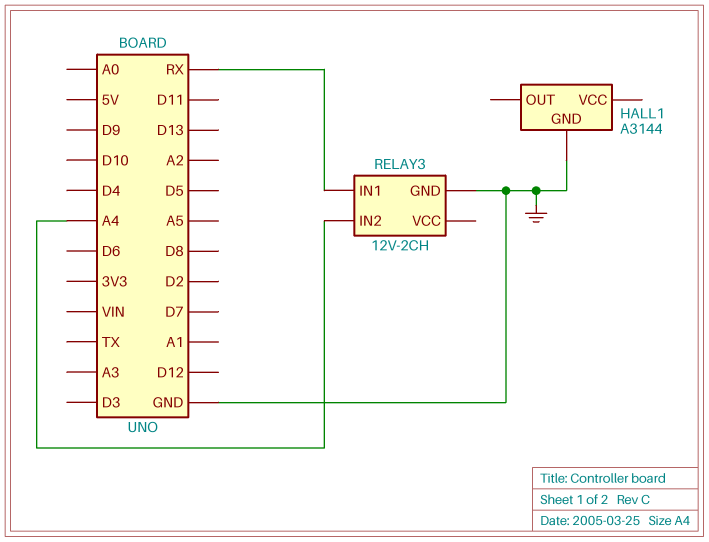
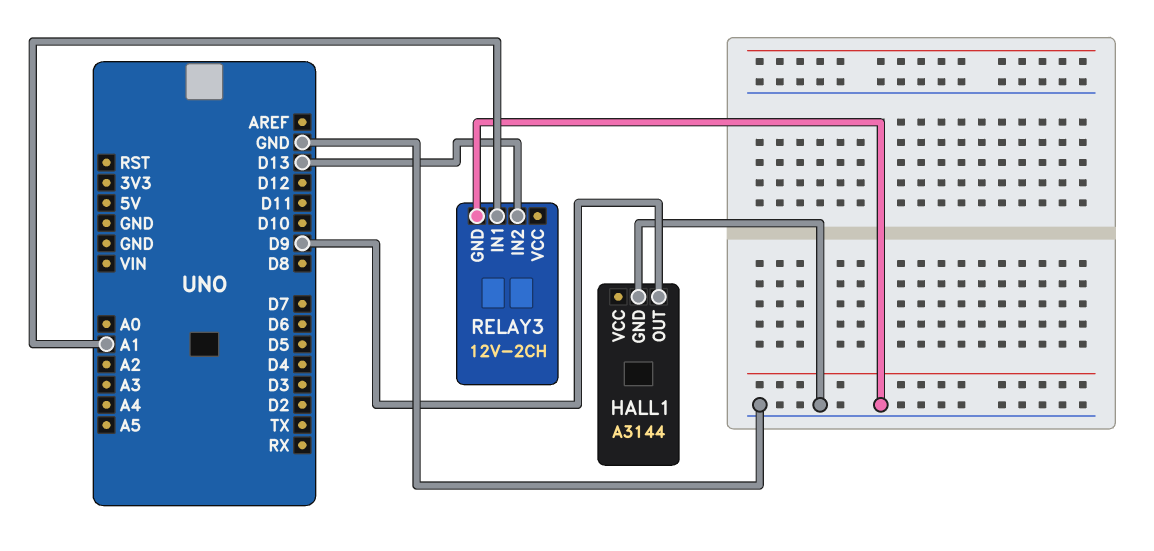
HALL1 pin OUT: none -> D9
RELAY3 pin IN1: RX -> A1
RELAY3 pin IN2: A4 -> D13

